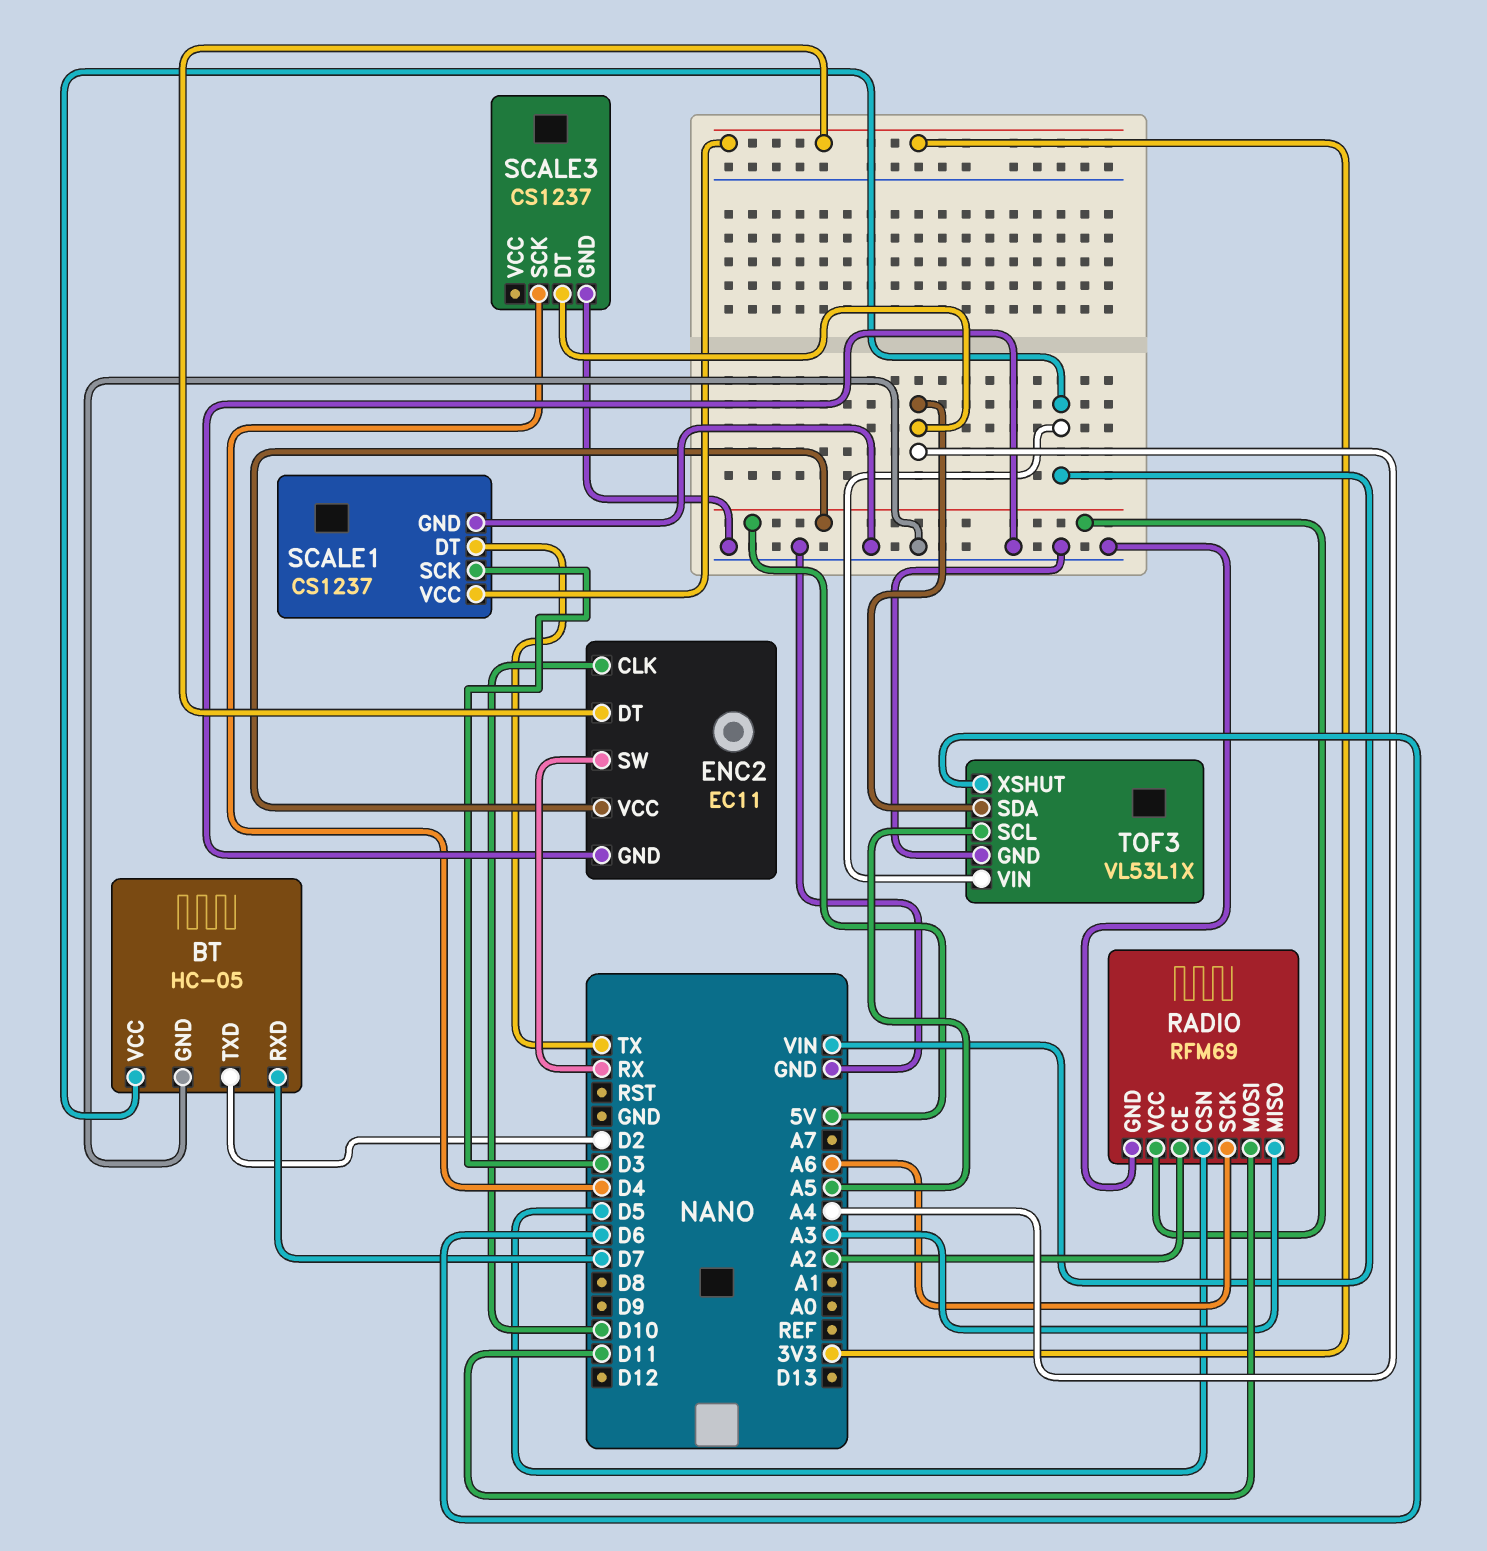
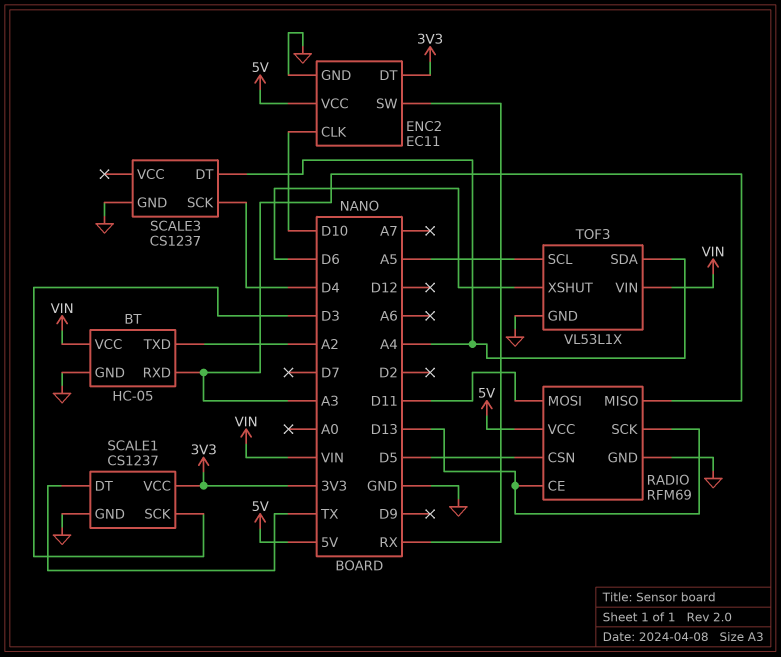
BT pin RXD: D7 -> A3
BT pin TXD: D2 -> A2
RADIO pin CE: A2 -> D13
RADIO pin SCK: A6 -> D13

